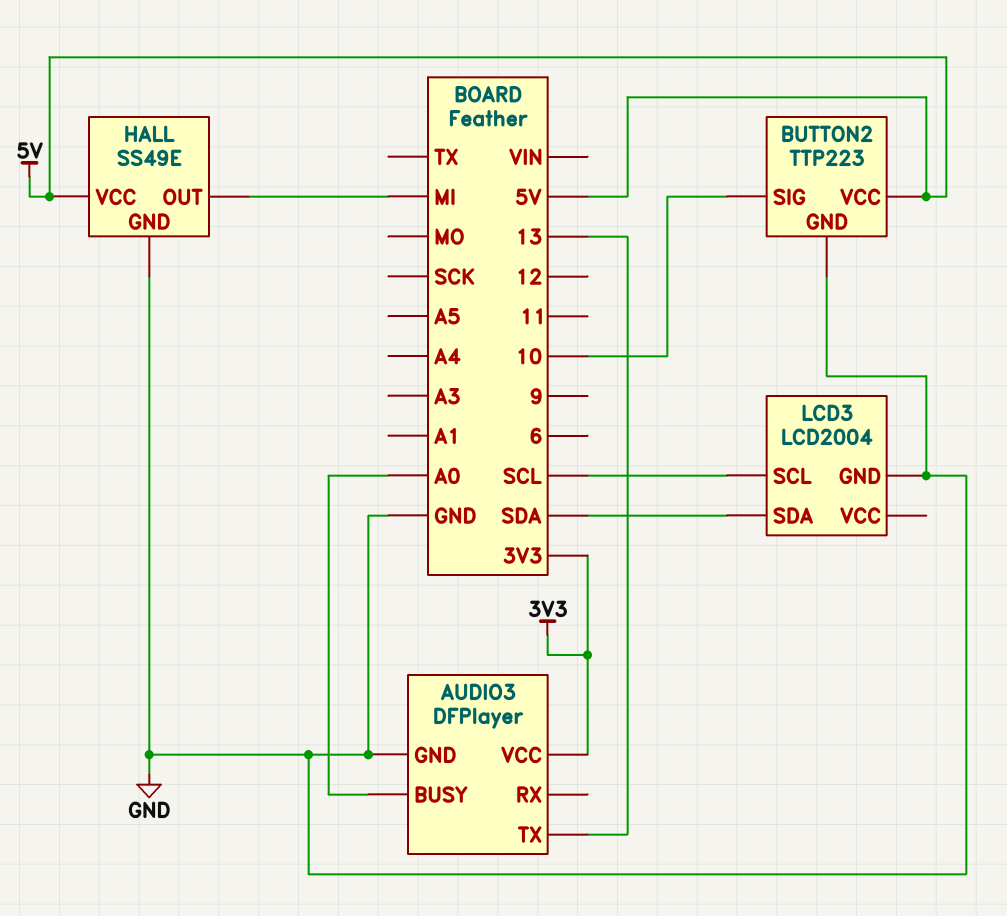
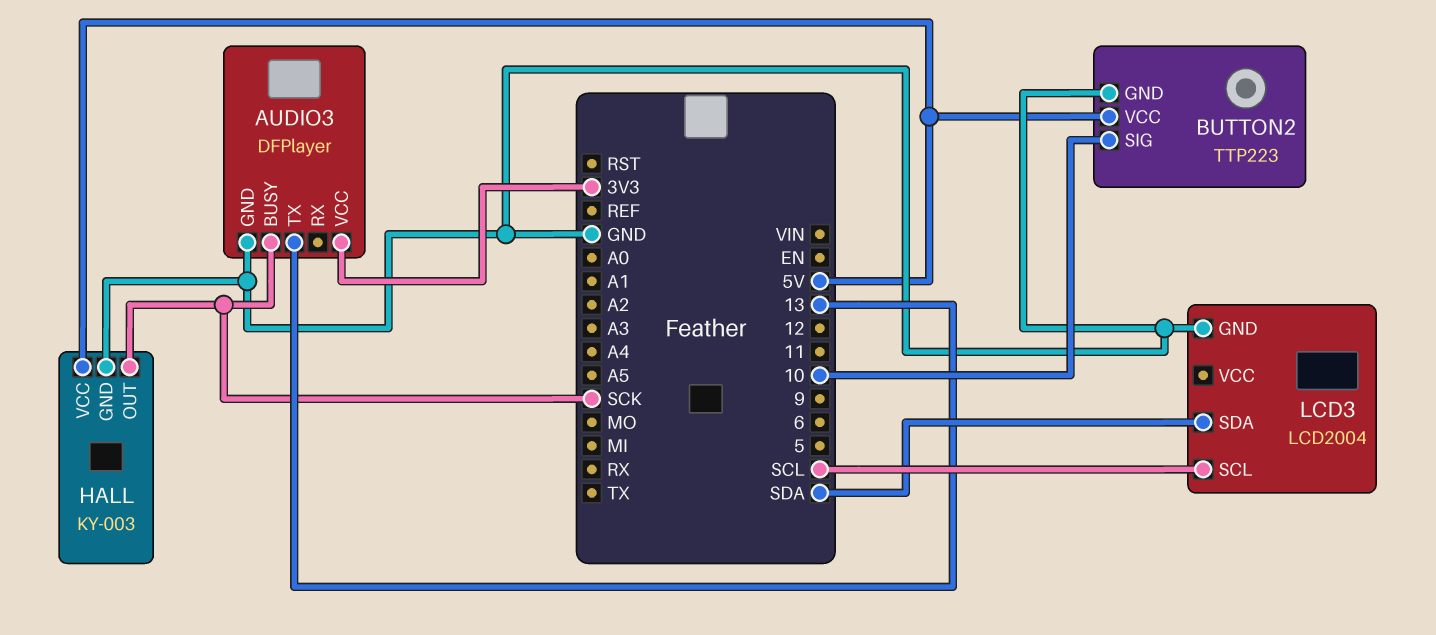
AUDIO3 pin BUSY: A0 -> SCK
HALL: SS49E -> KY-003
HALL pin OUT: MI -> SCK

